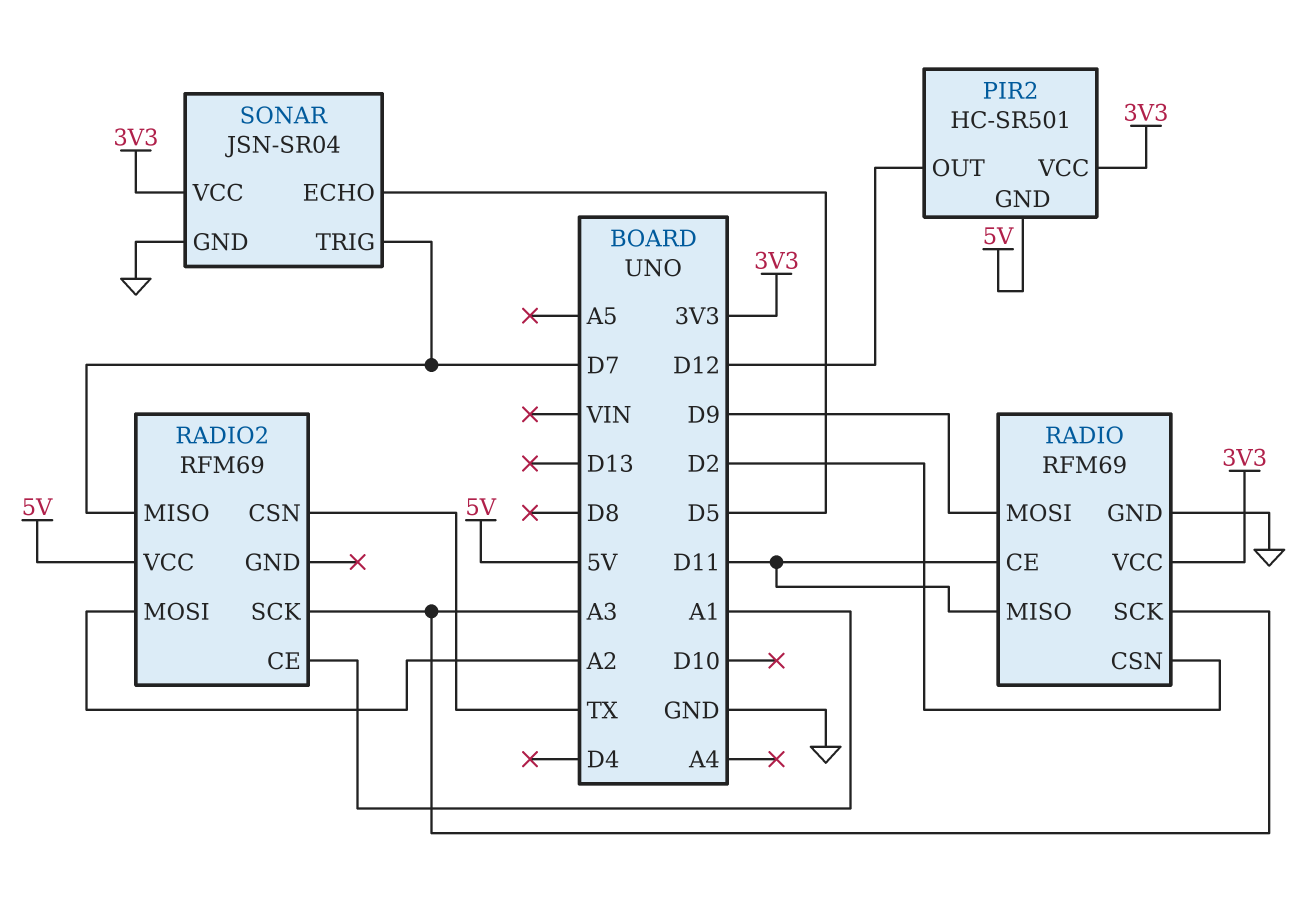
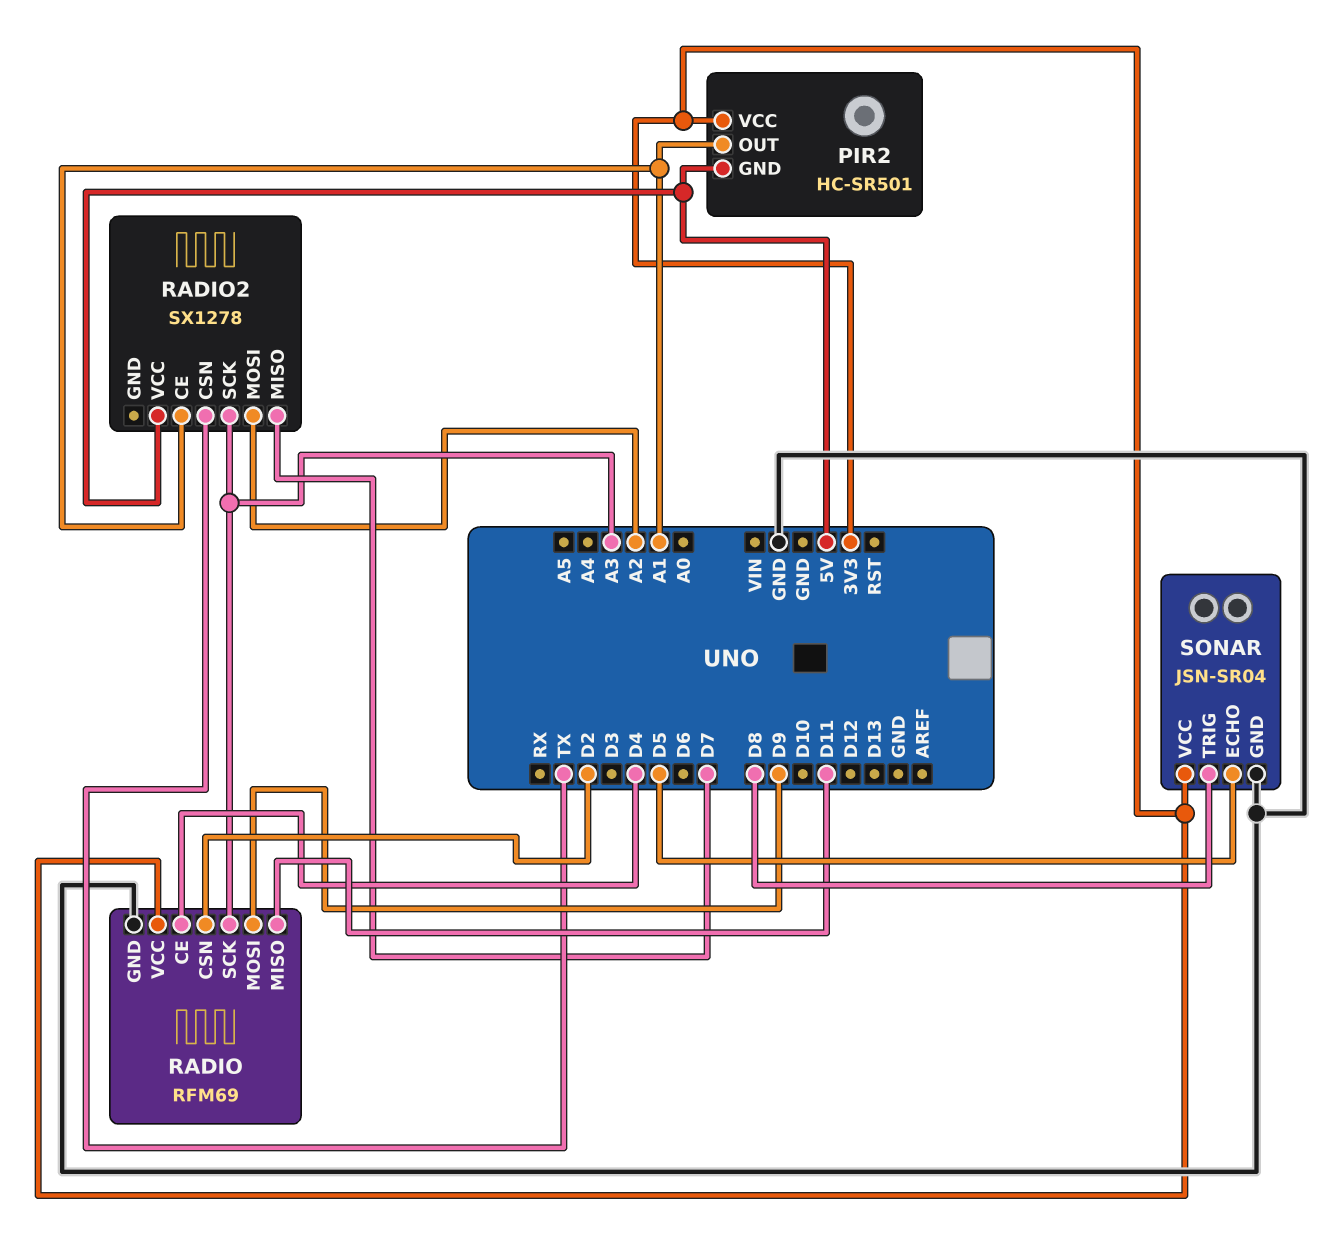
PIR2 pin OUT: D12 -> A1
RADIO pin CE: D11 -> D4
RADIO2: RFM69 -> SX1278
SONAR pin TRIG: D7 -> D8

